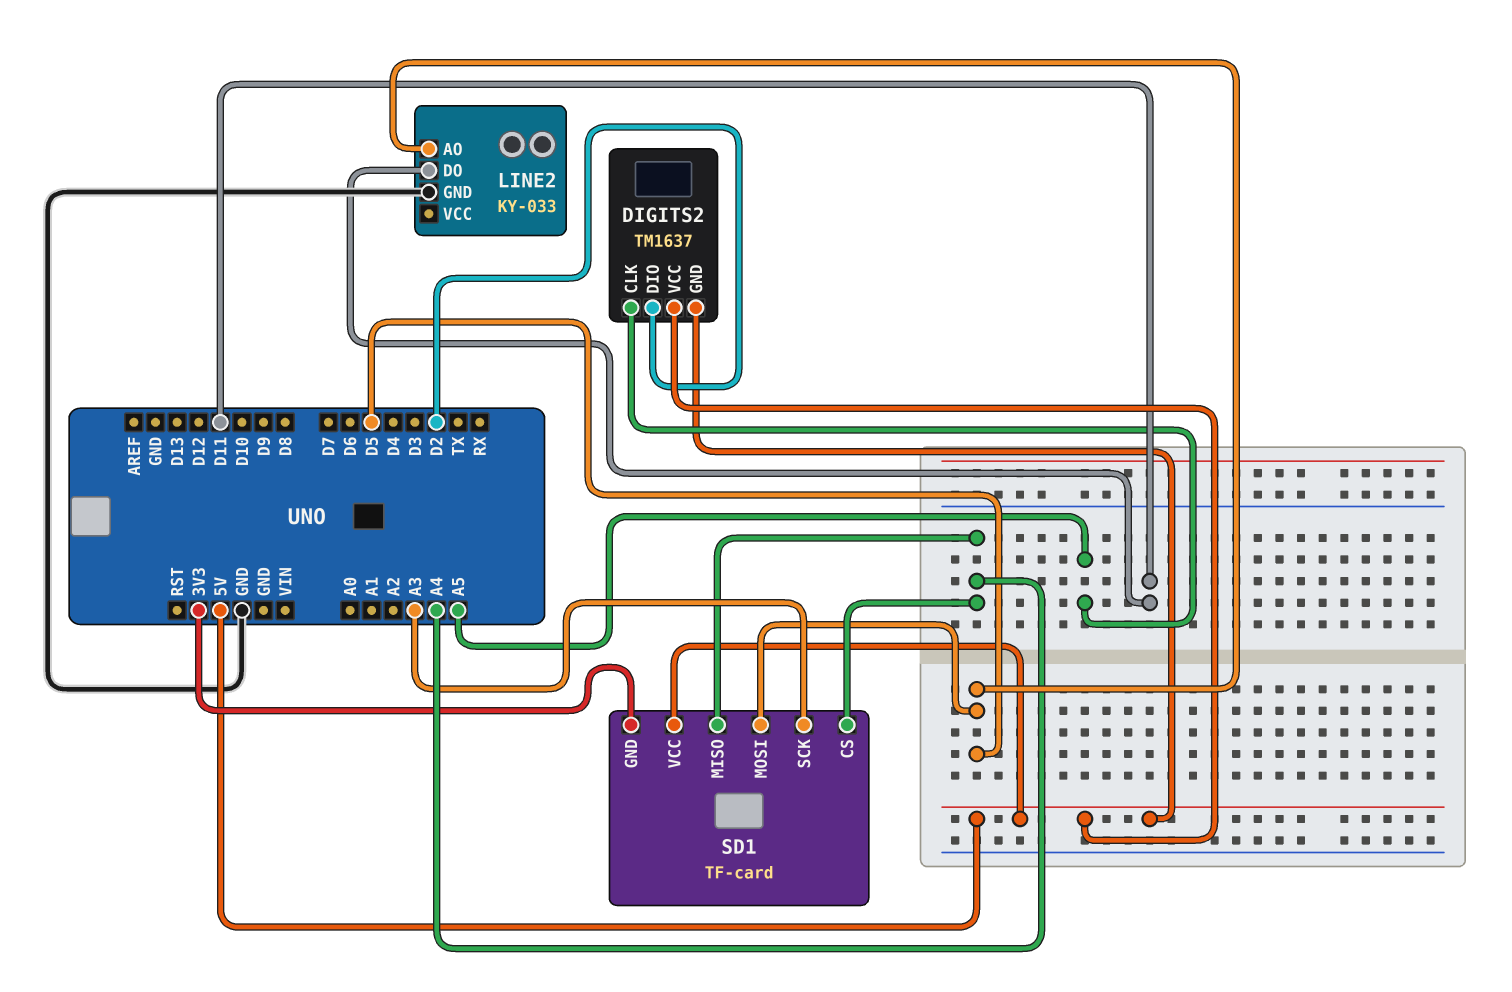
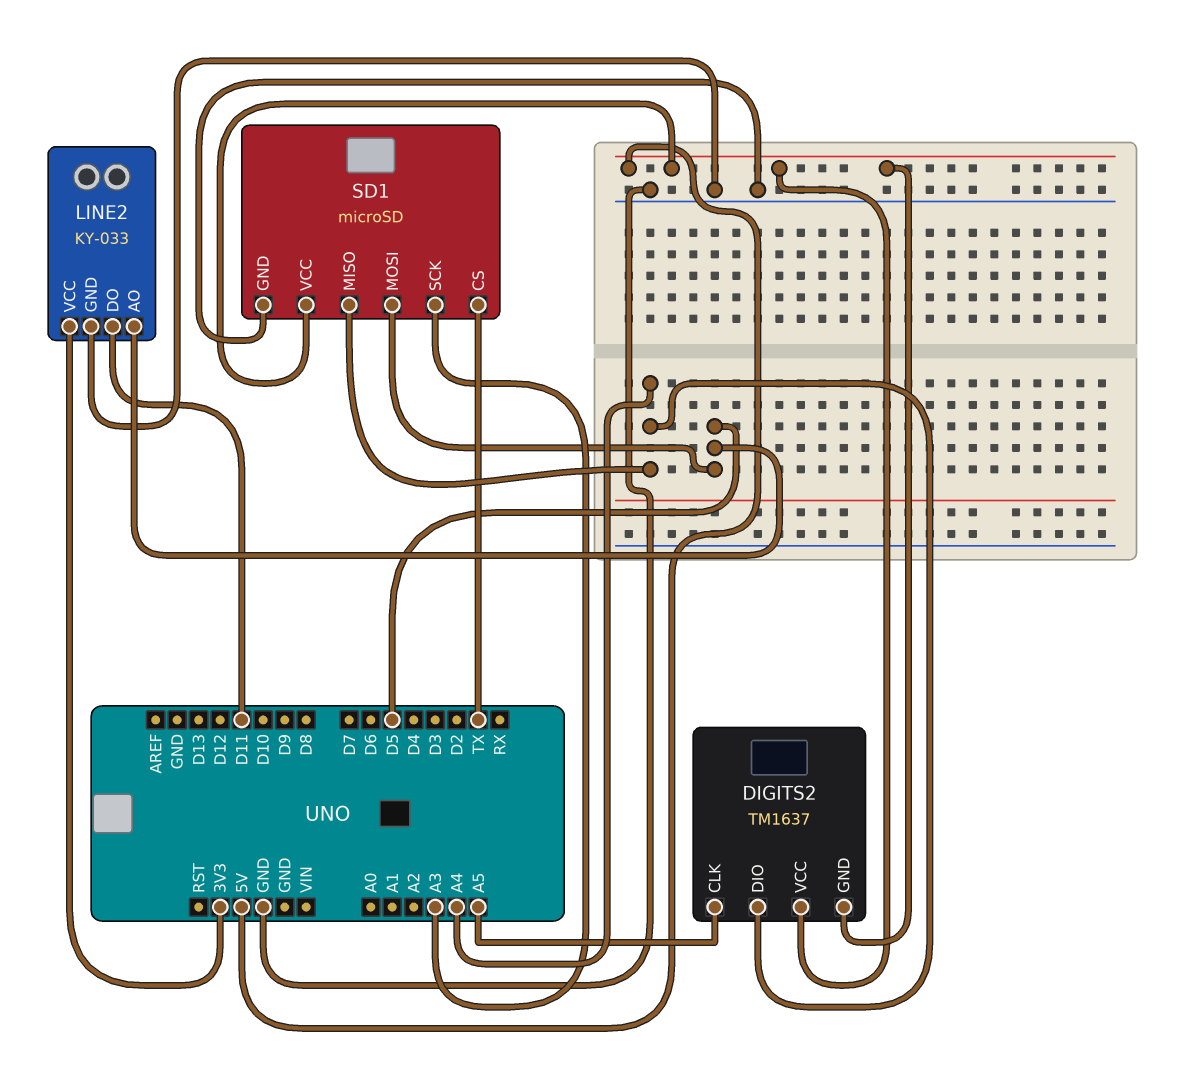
DIGITS2 pin DIO: D2 -> A4
LINE2 pin VCC: none -> 3V3
SD1: TF-card -> microSD
SD1 pin CS: A4 -> TX
SD1 pin GND: 3V3 -> GND

